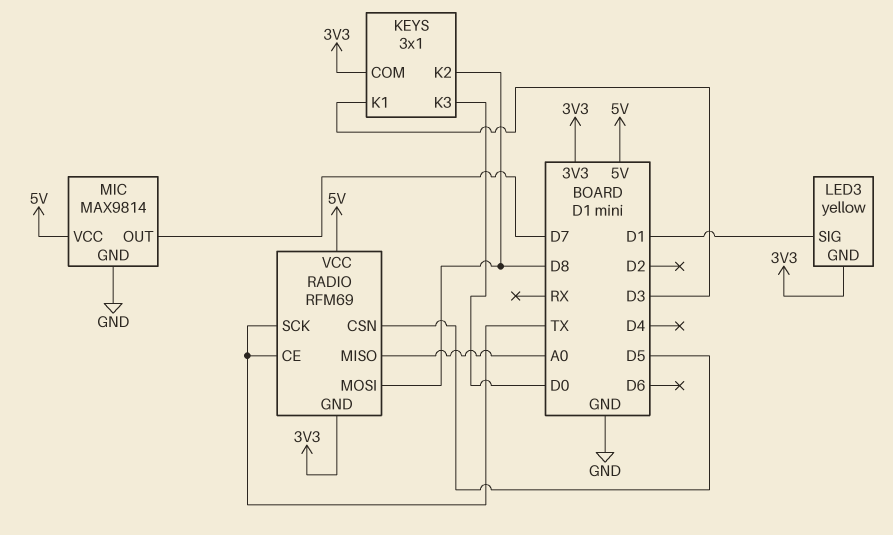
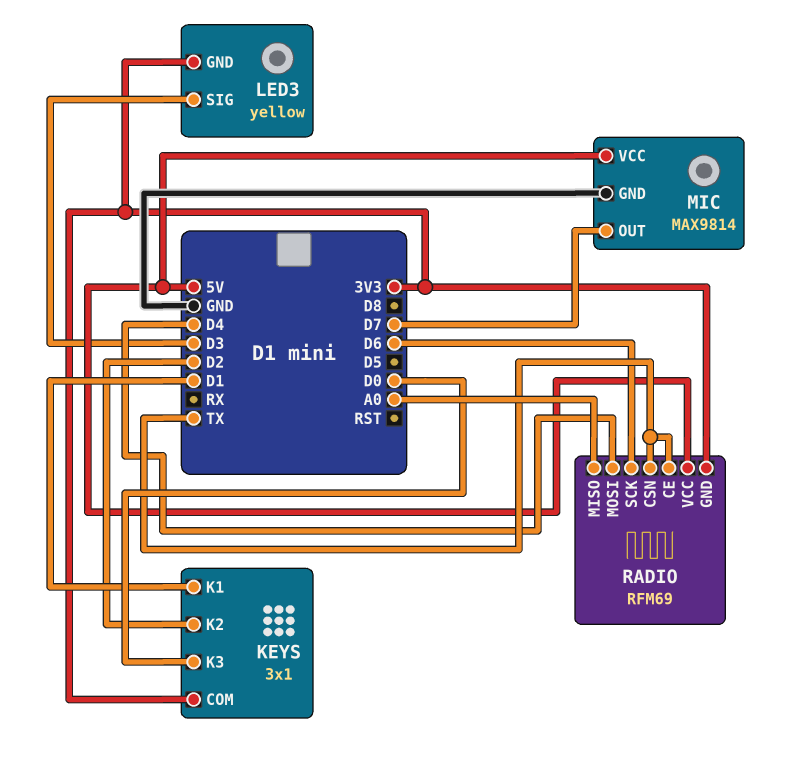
KEYS pin K1: D3 -> D1
KEYS pin K2: D8 -> D2
LED3 pin SIG: D1 -> D3
RADIO pin CSN: D5 -> TX
RADIO pin MOSI: D8 -> D4
RADIO pin SCK: TX -> D6

